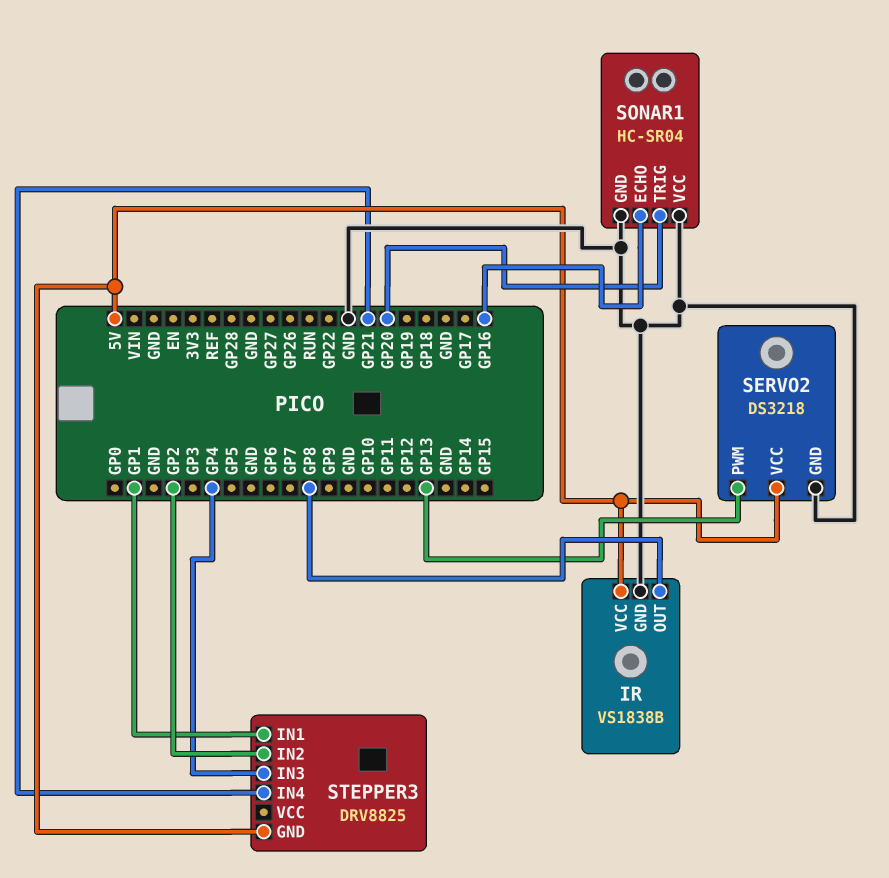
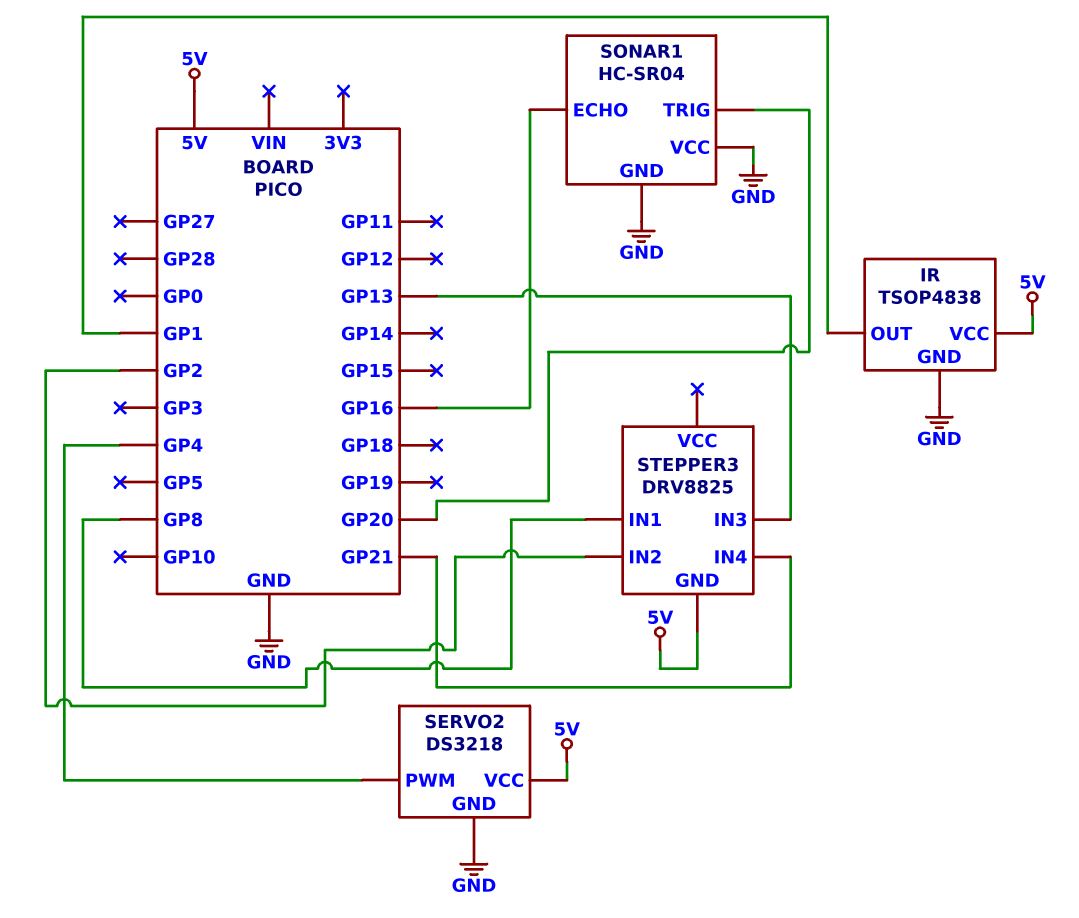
IR: VS1838B -> TSOP4838
IR pin OUT: GP8 -> GP1
SERVO2 pin PWM: GP13 -> GP4
STEPPER3 pin IN1: GP1 -> GP8
STEPPER3 pin IN3: GP4 -> GP13

